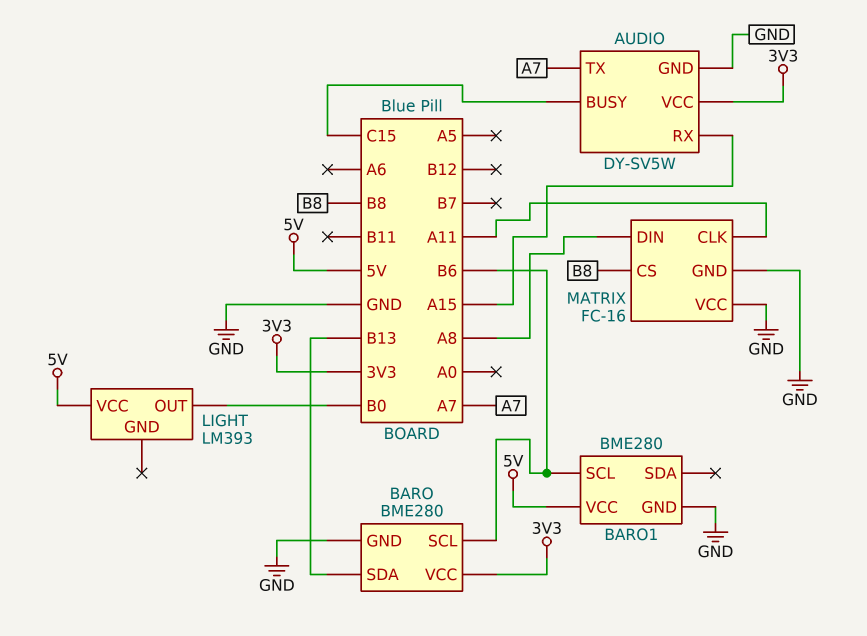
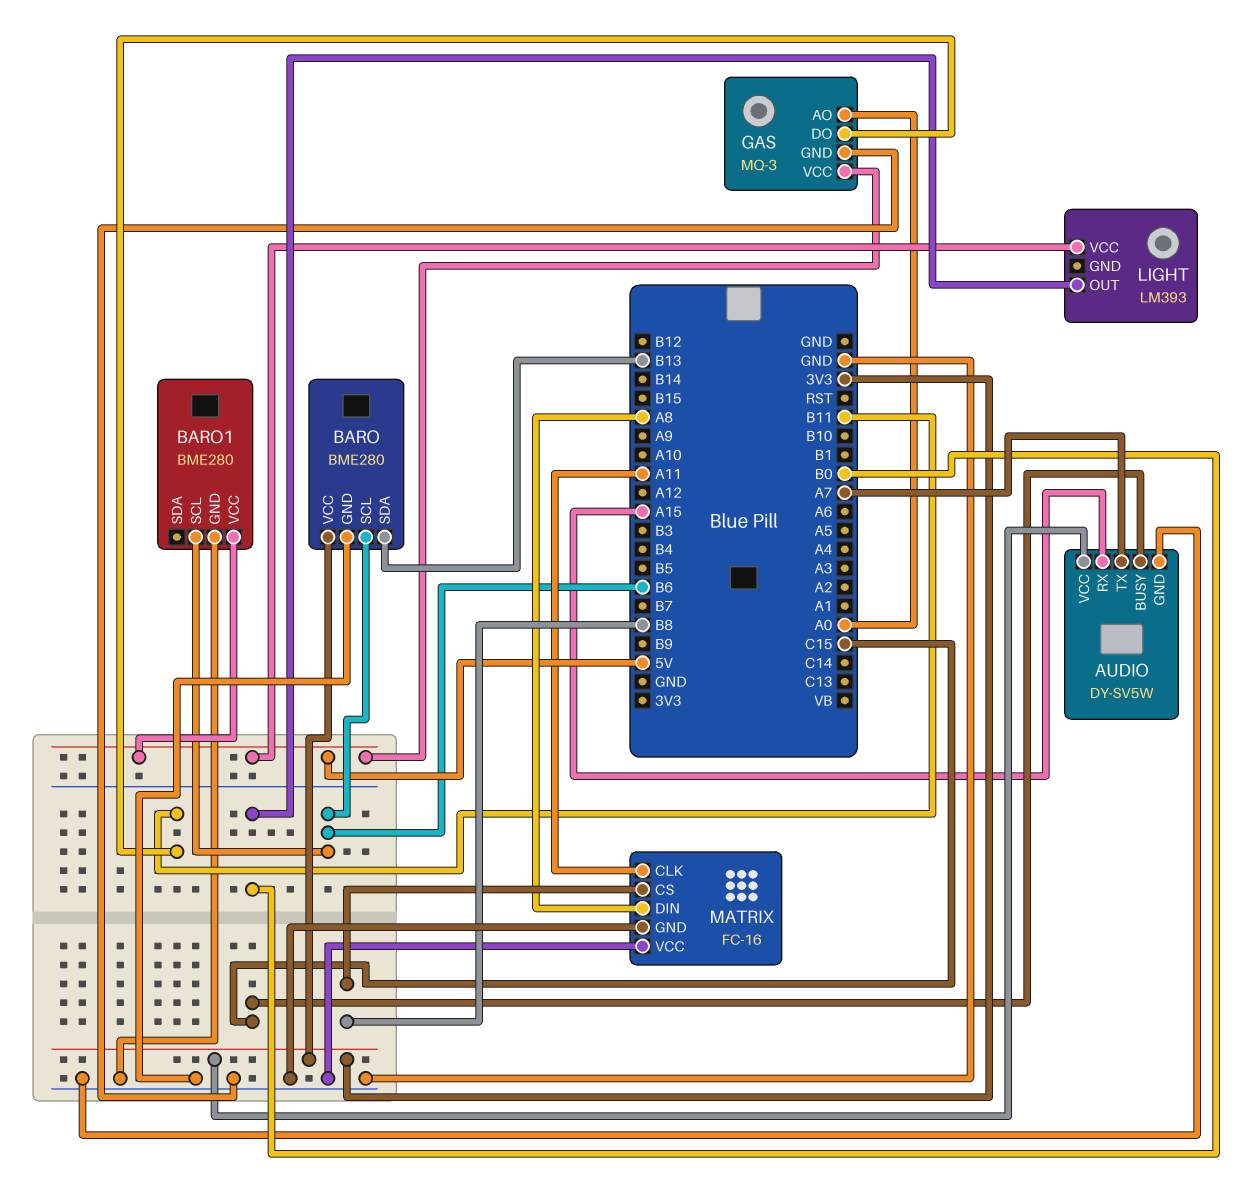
GAS: none -> MQ-3
GAS pin AO: none -> A0
GAS pin DO: none -> B11
GAS pin GND: none -> GND
GAS pin VCC: none -> 5V

